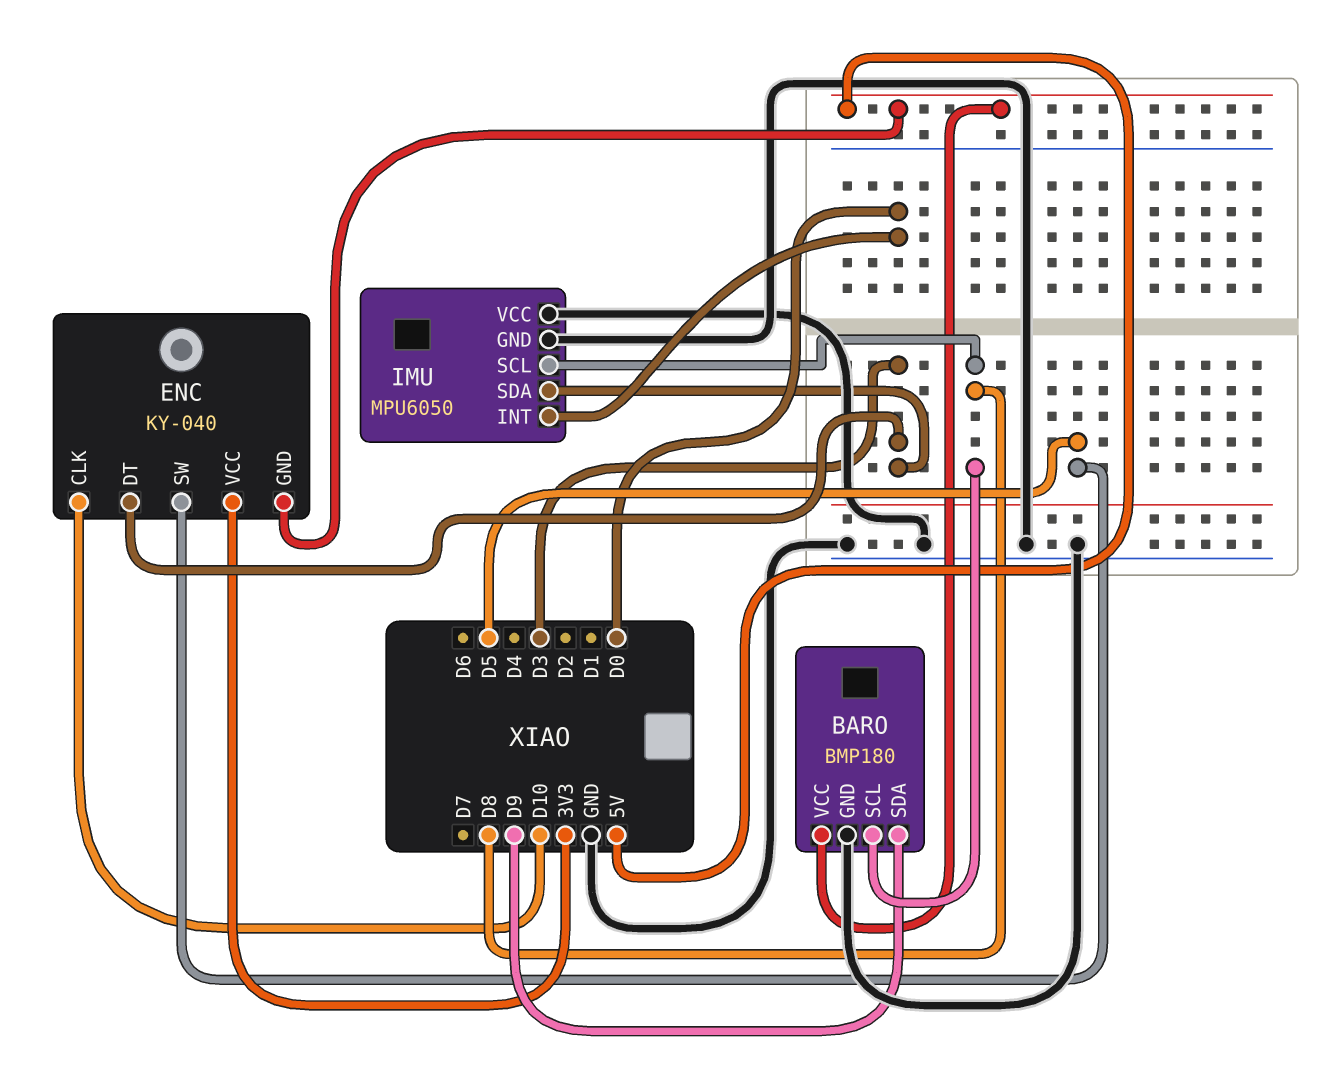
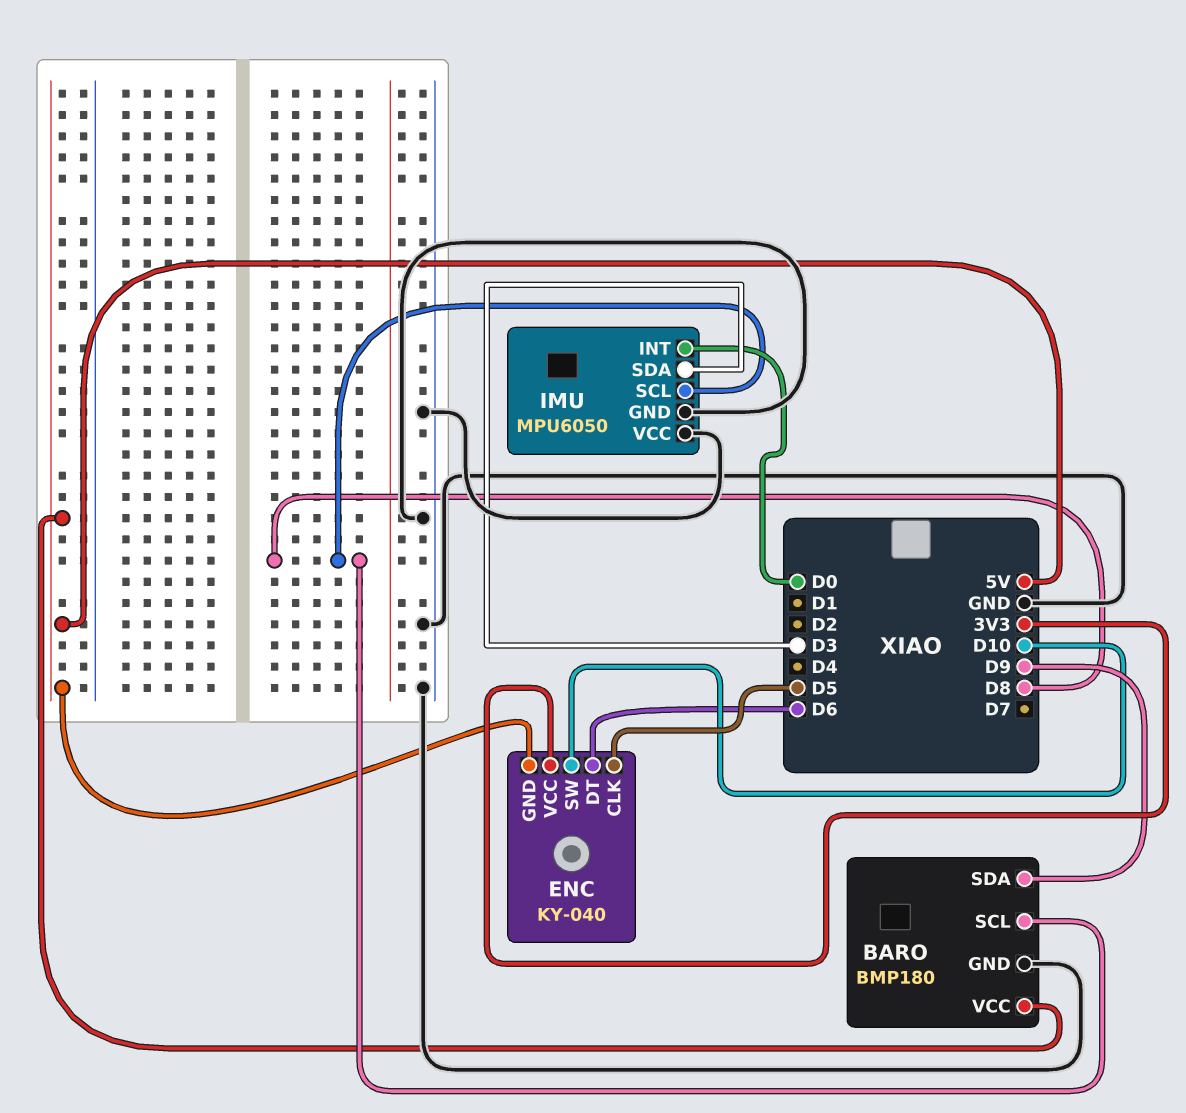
ENC pin CLK: D10 -> D5
ENC pin DT: D3 -> D6
ENC pin SW: D5 -> D10

